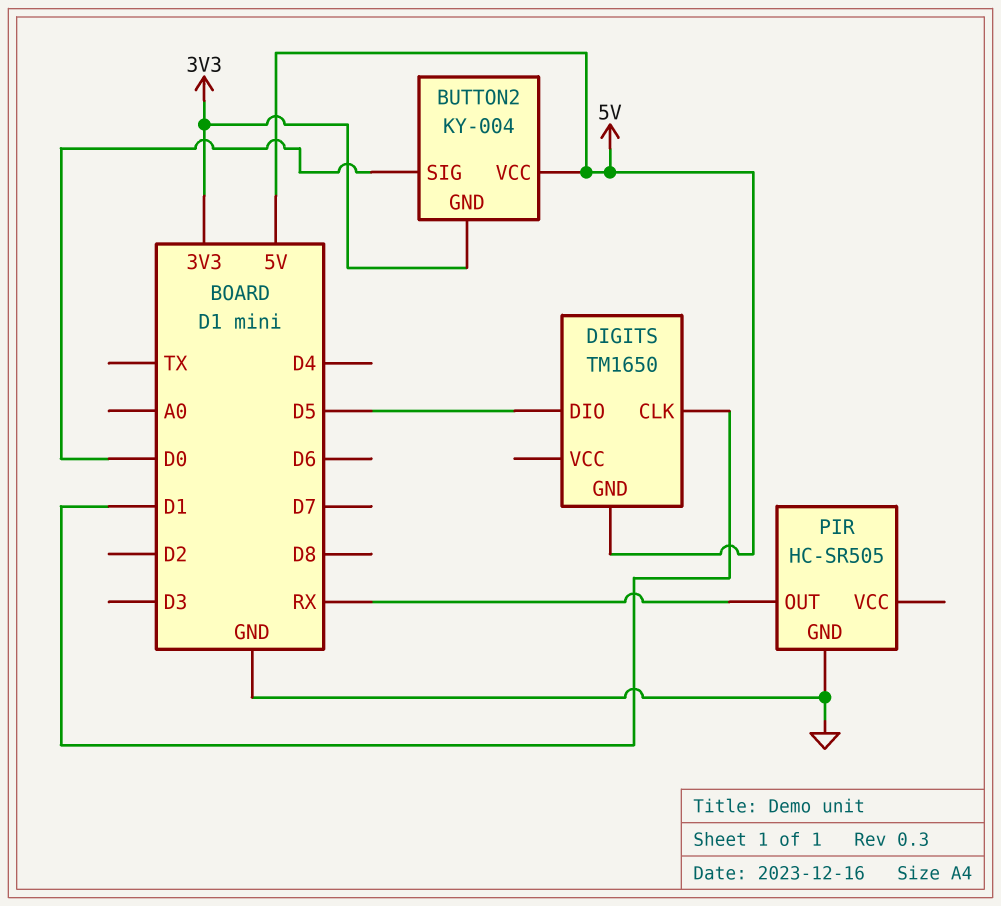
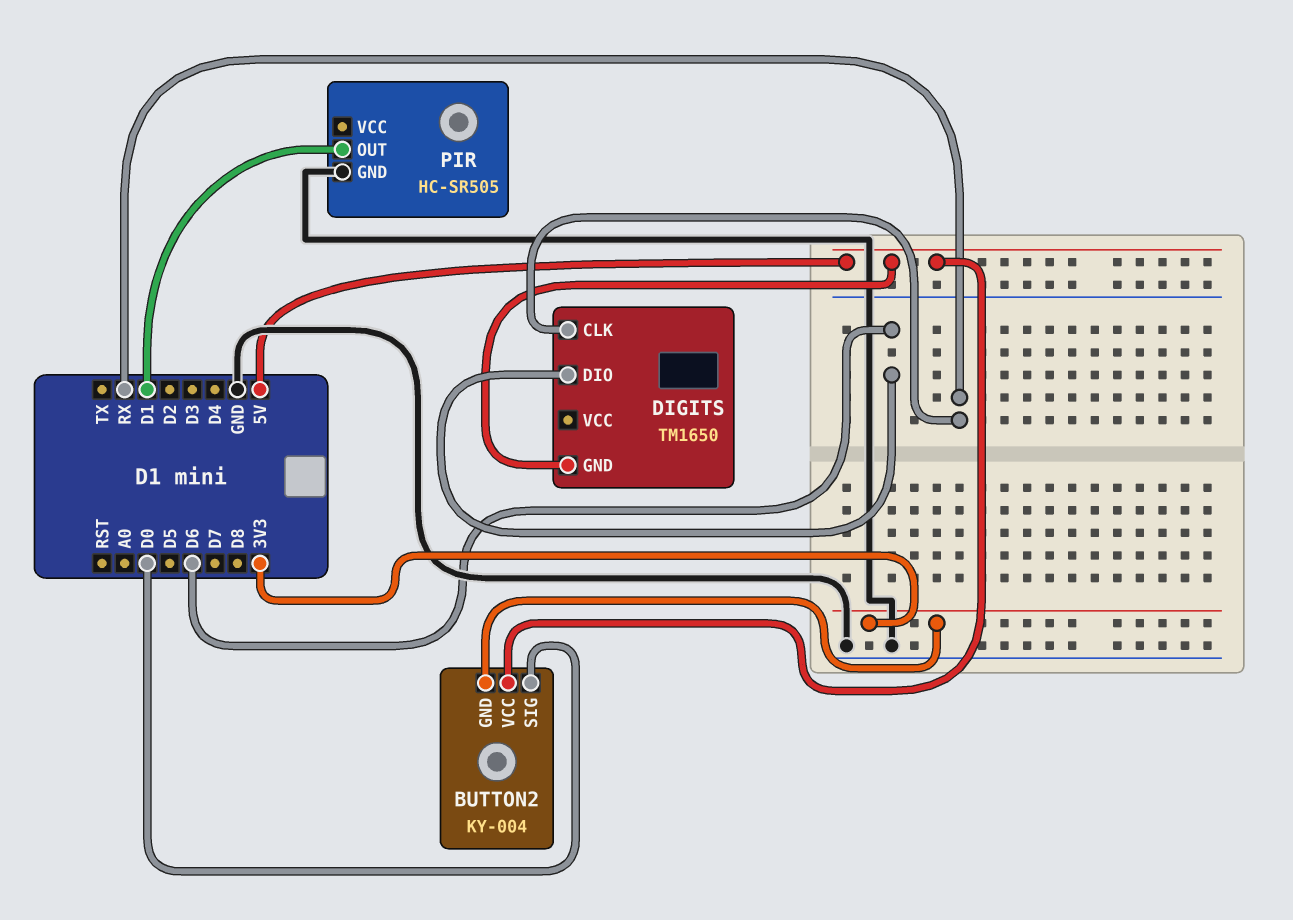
DIGITS pin CLK: D1 -> RX
DIGITS pin DIO: D5 -> D6
PIR pin OUT: RX -> D1

